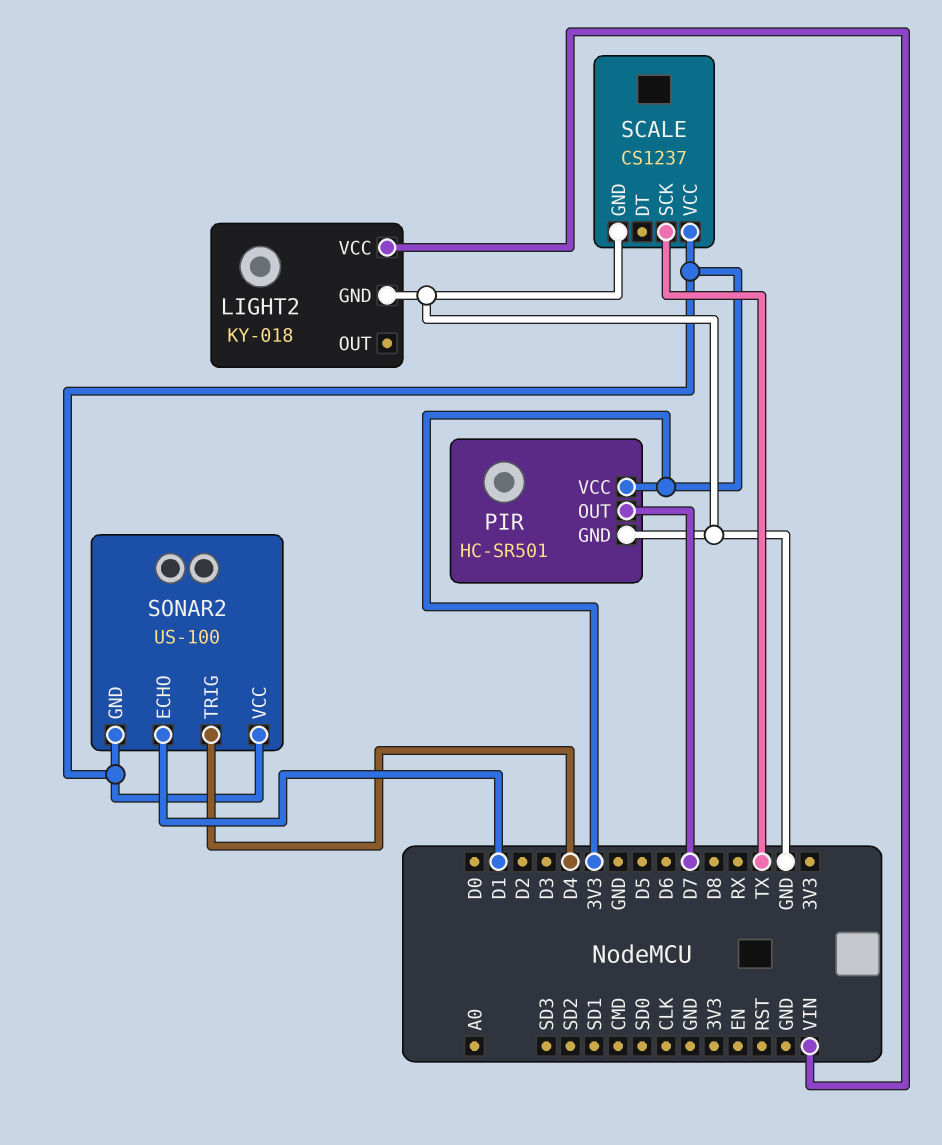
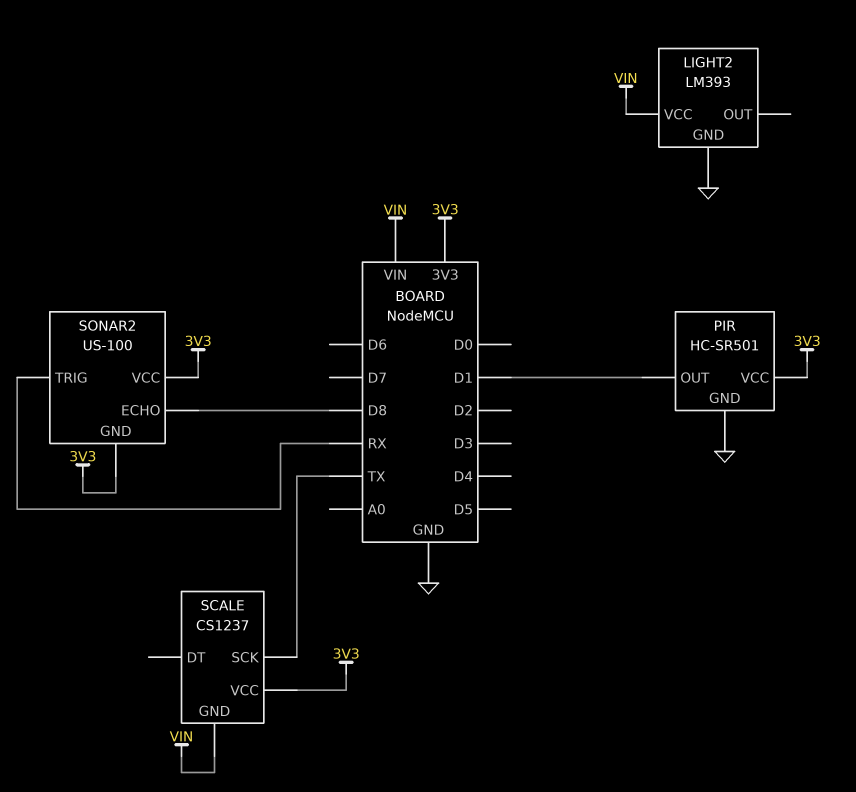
LIGHT2: KY-018 -> LM393
PIR pin OUT: D7 -> D1
SCALE pin GND: GND -> VIN
SONAR2 pin ECHO: D1 -> D8
SONAR2 pin TRIG: D4 -> RX

